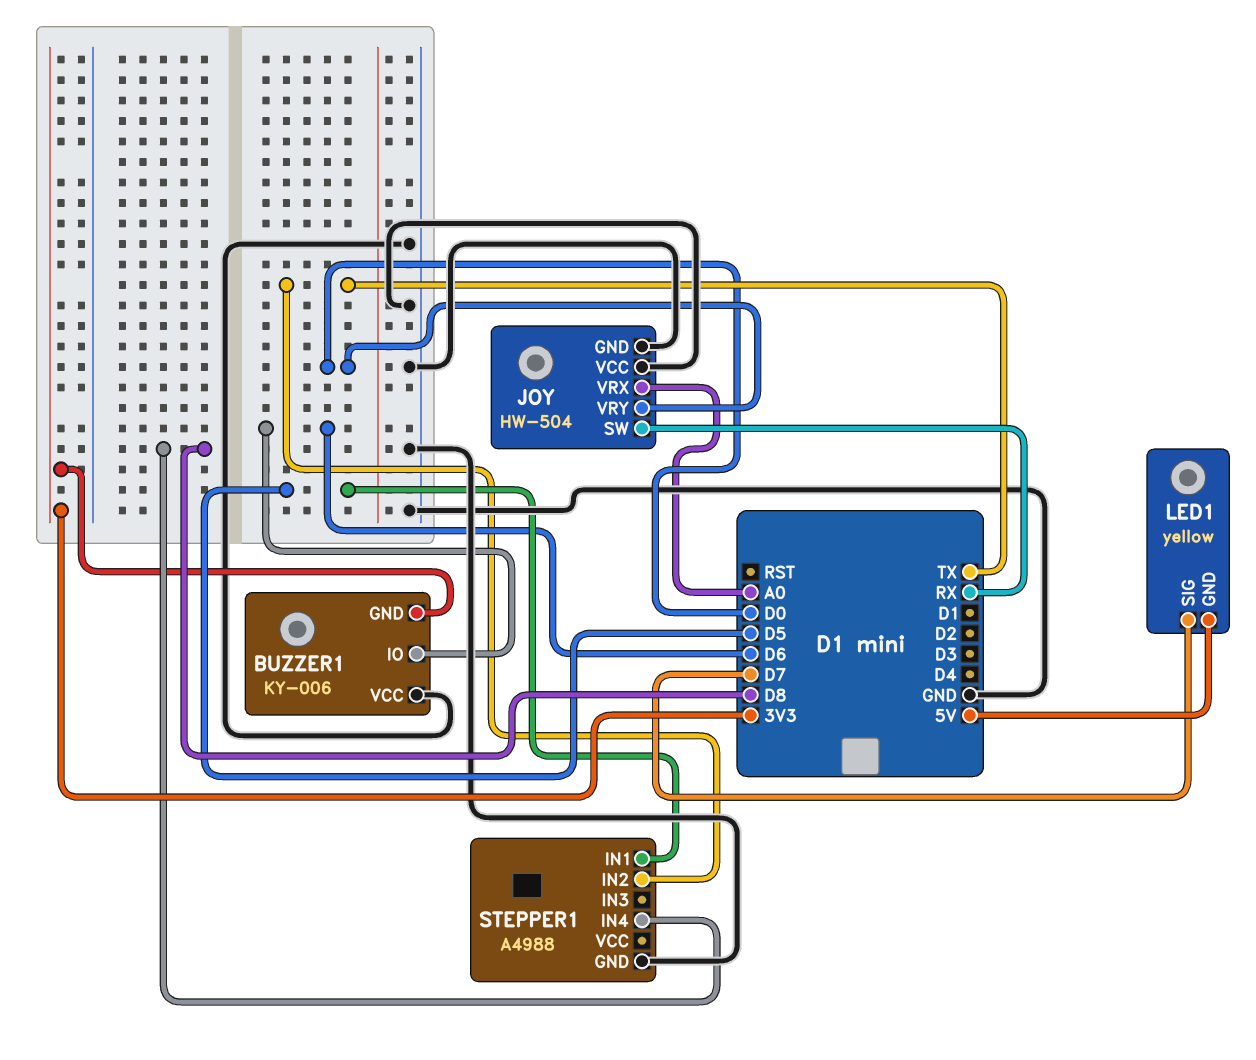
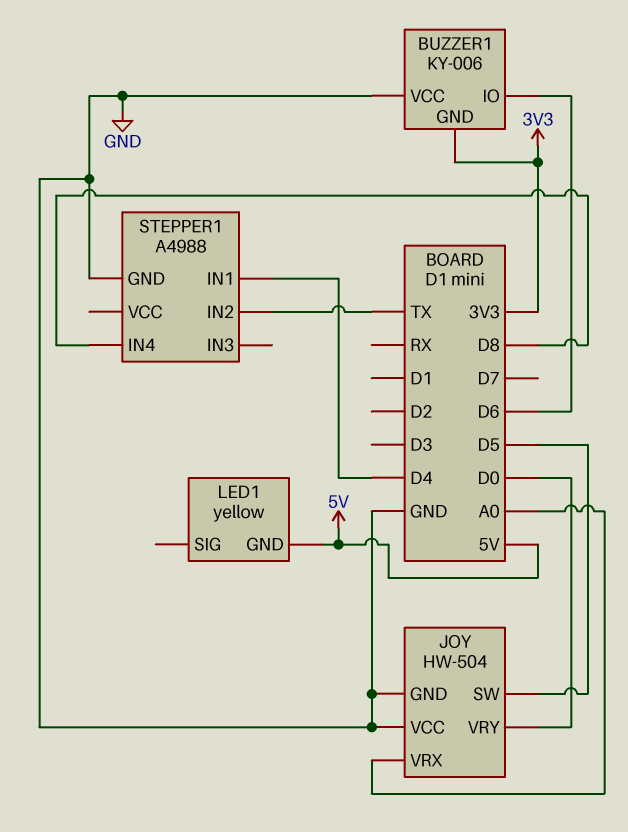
JOY pin SW: RX -> D5
LED1 pin SIG: D7 -> none
STEPPER1 pin IN1: D5 -> D4

